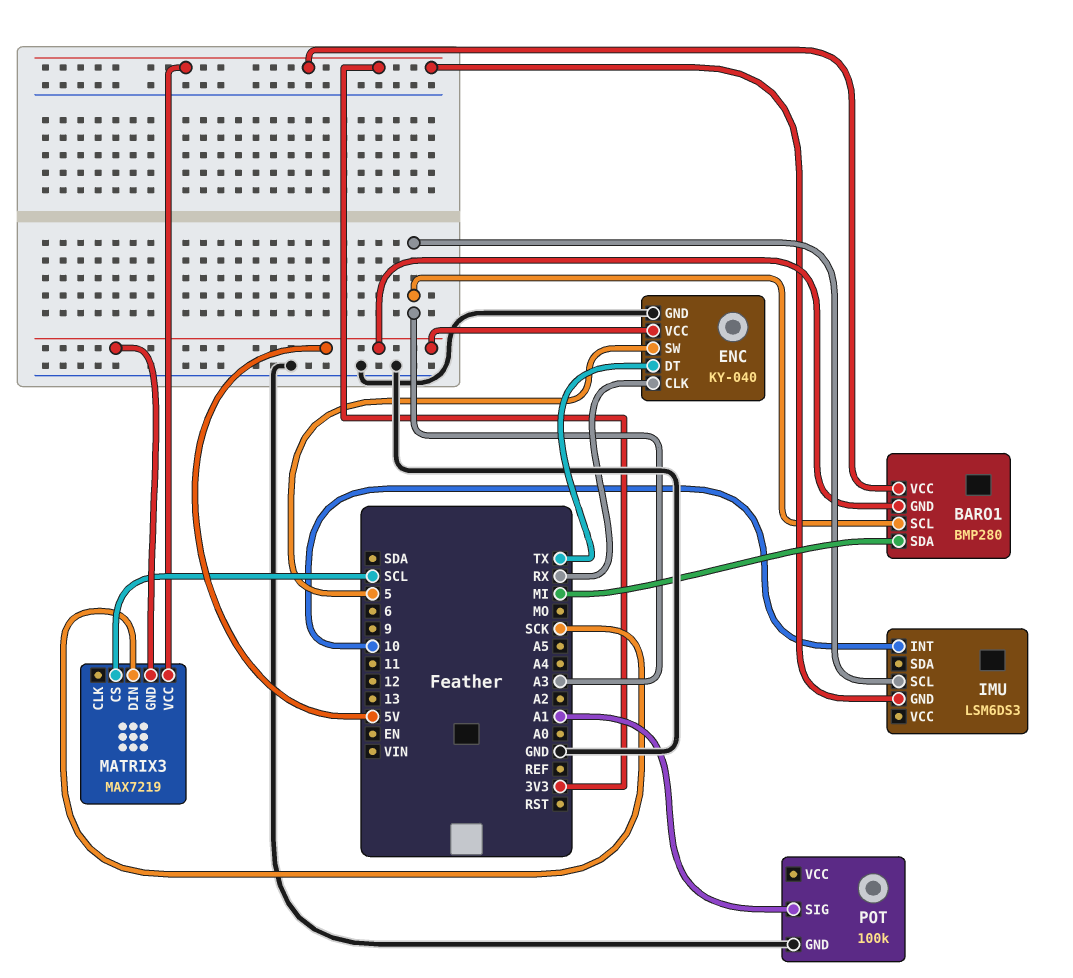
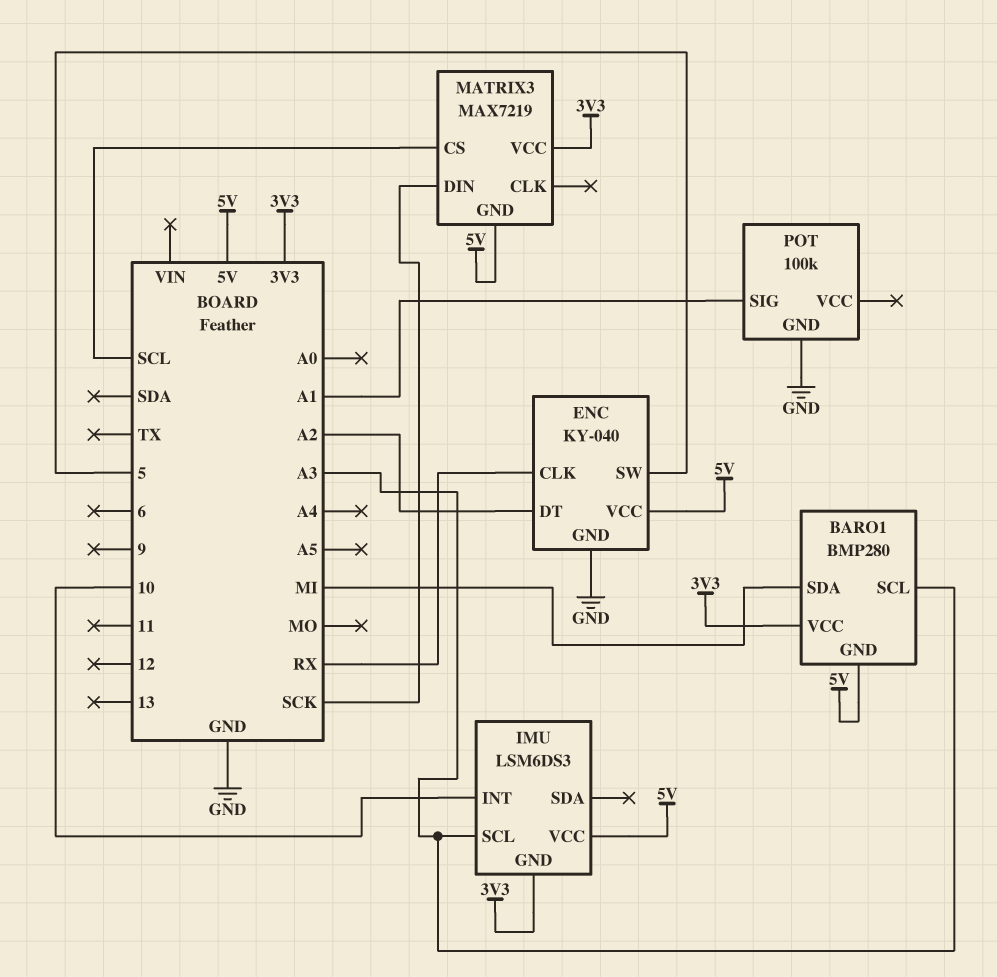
ENC pin DT: TX -> A2
IMU pin VCC: none -> 5V

